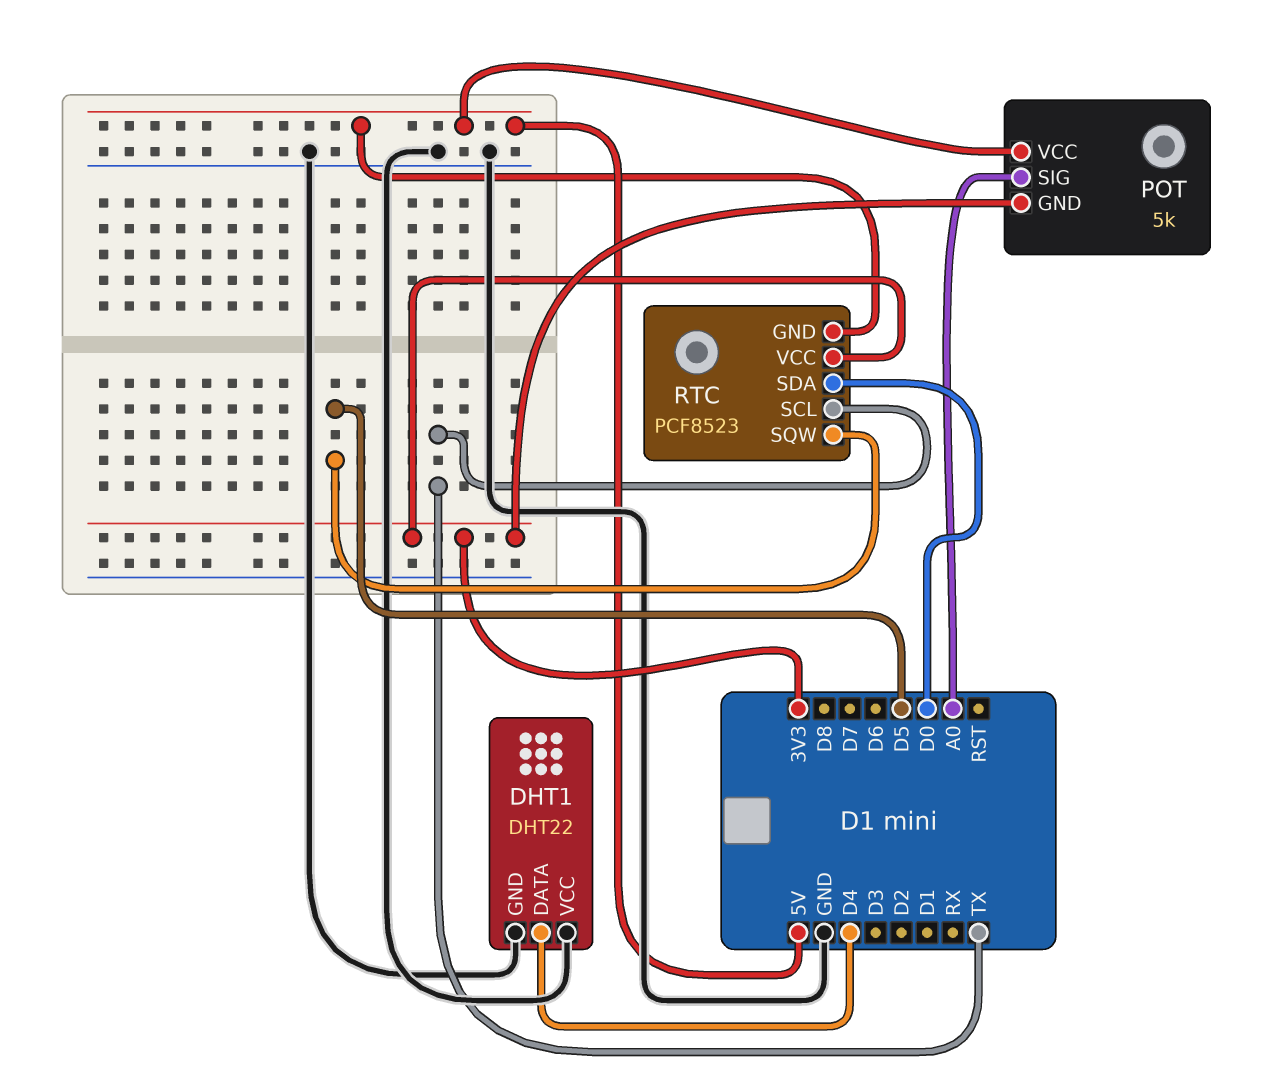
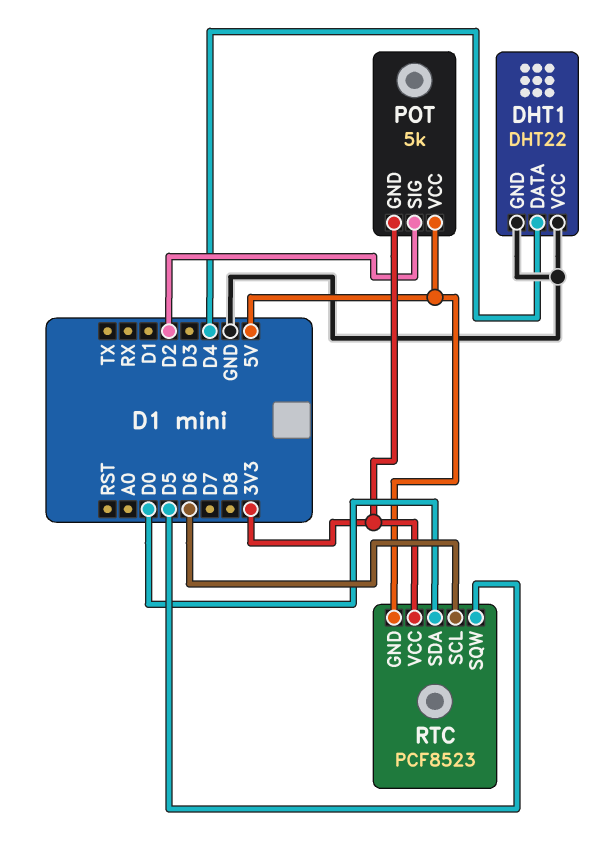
POT pin SIG: A0 -> D2
RTC pin SCL: TX -> D6

